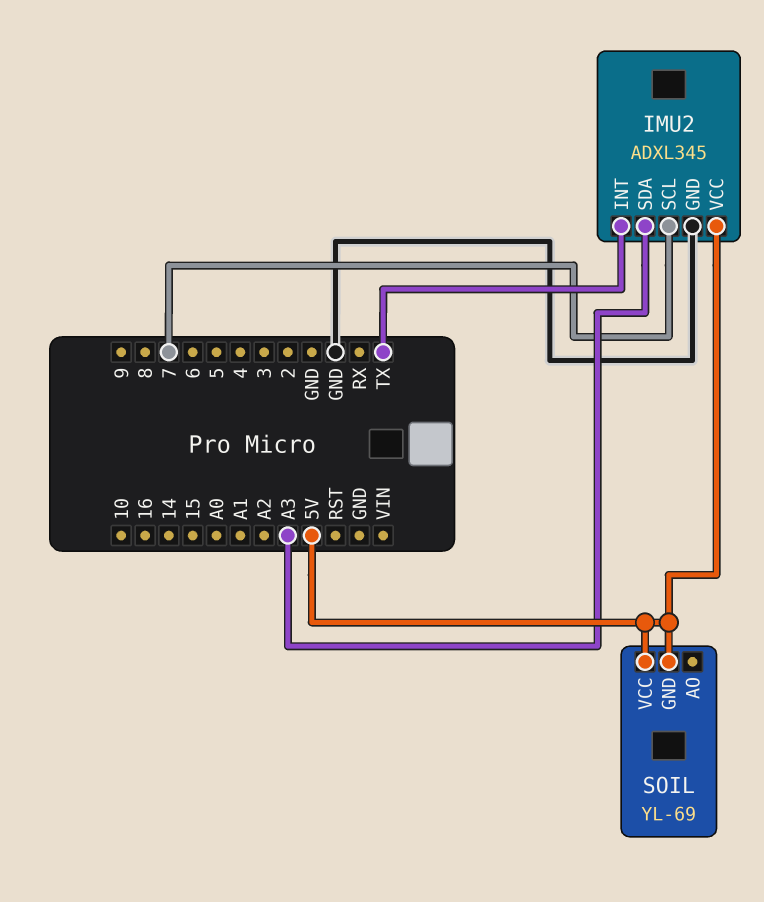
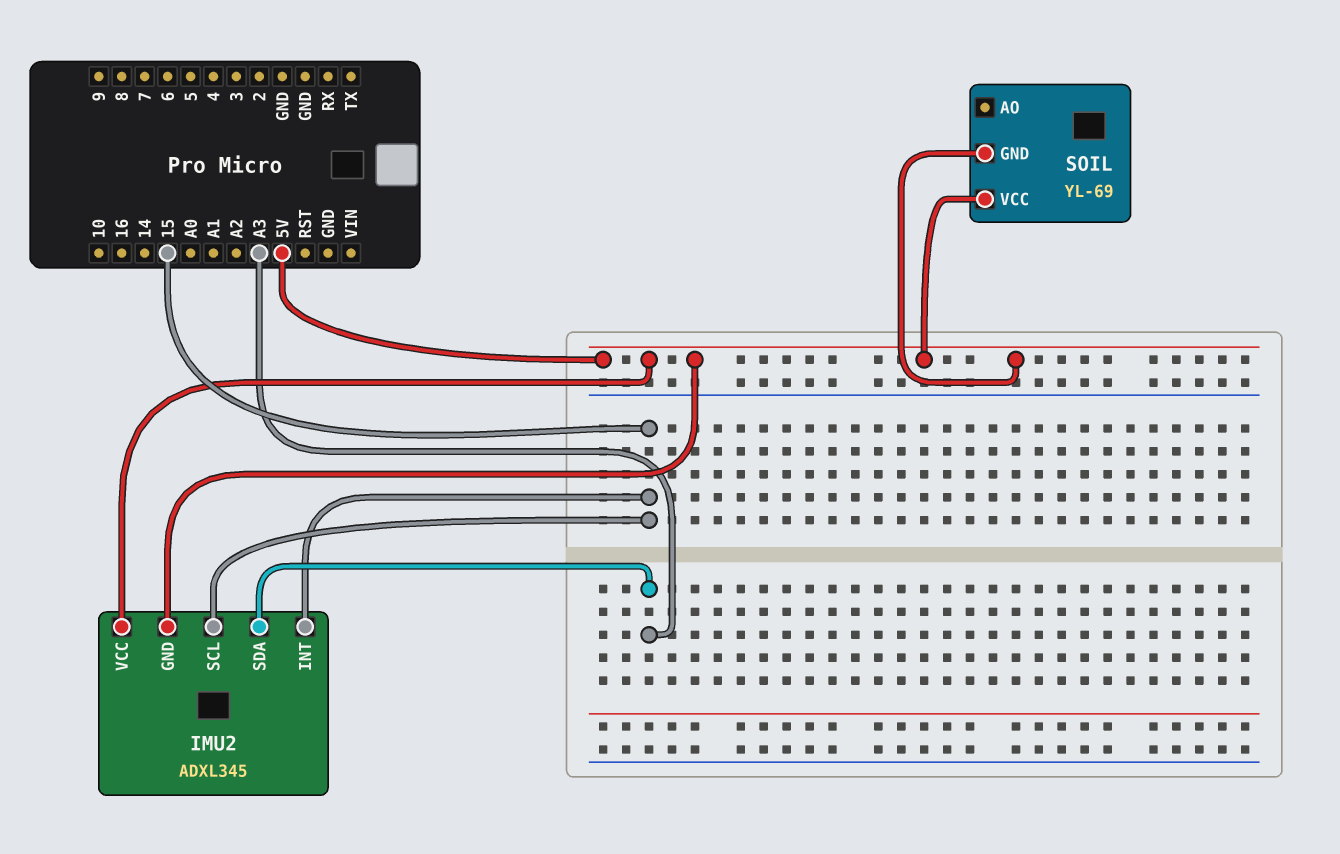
IMU2 pin GND: GND -> 5V
IMU2 pin INT: TX -> 15
IMU2 pin SCL: 7 -> 15

